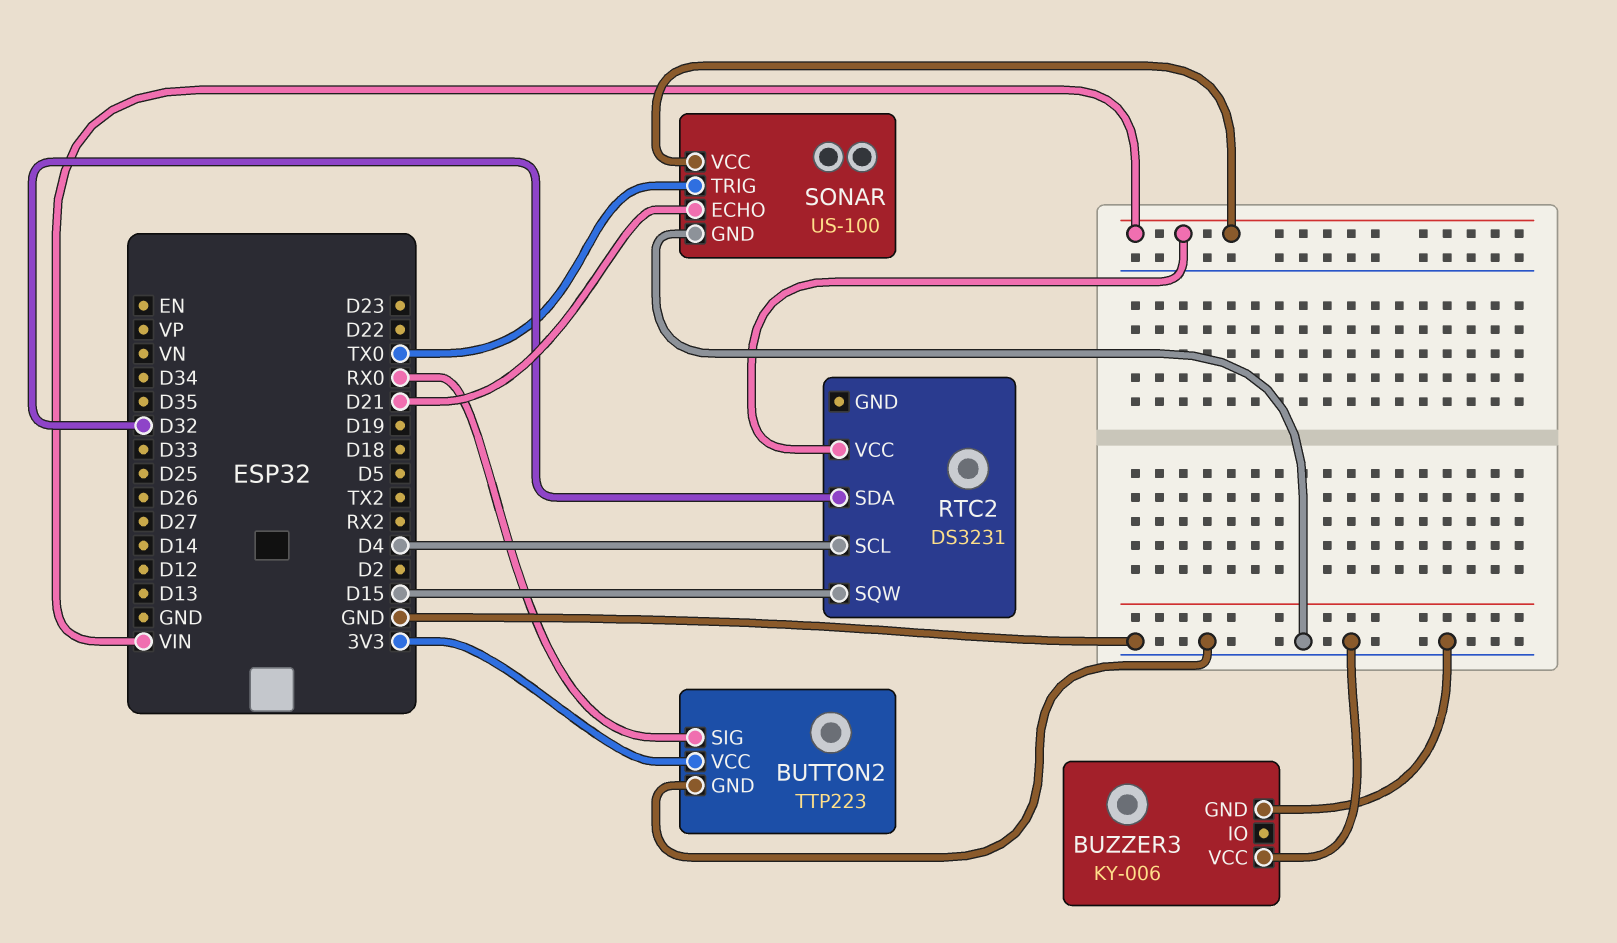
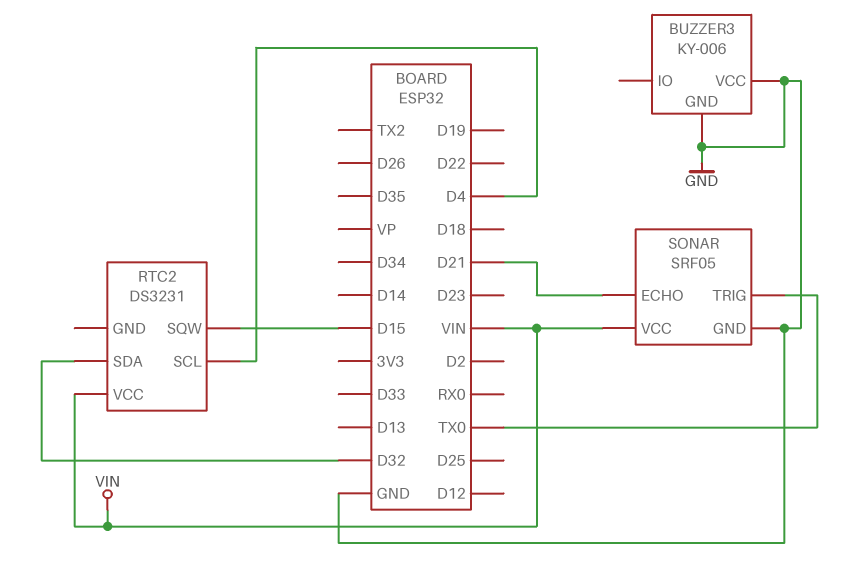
BUTTON2: TTP223 -> none
BUTTON2 pin GND: GND -> none
BUTTON2 pin SIG: RX0 -> none
BUTTON2 pin VCC: 3V3 -> none
SONAR: US-100 -> SRF05

